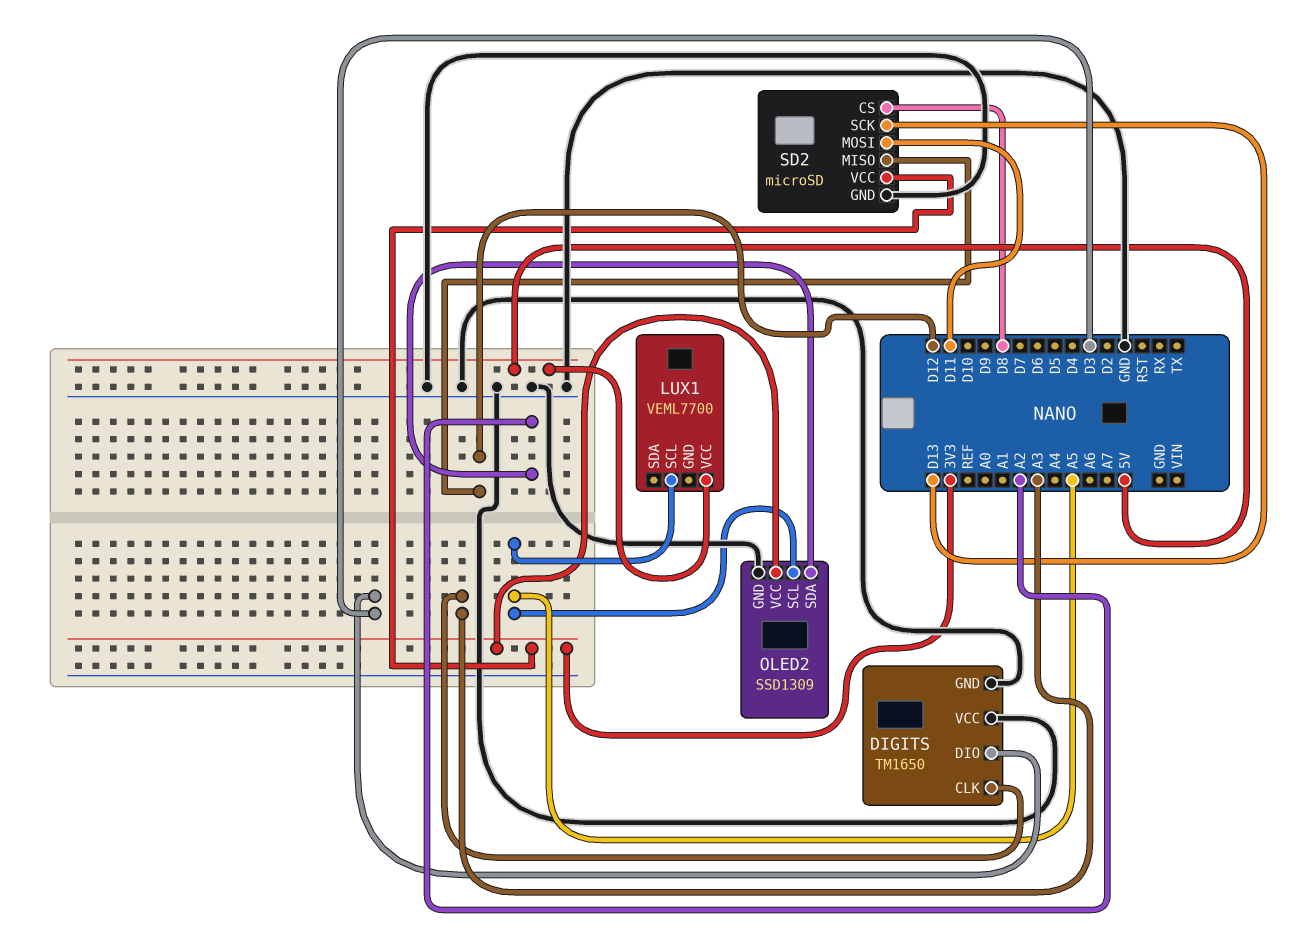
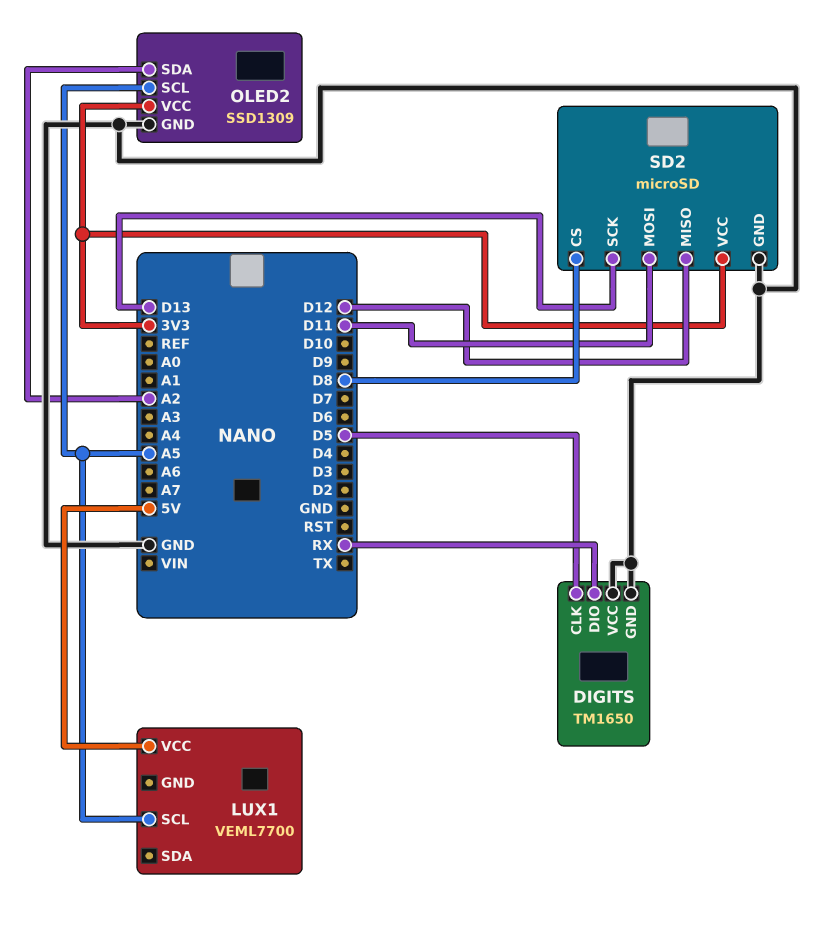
DIGITS pin CLK: A3 -> D5
DIGITS pin DIO: D3 -> RX

